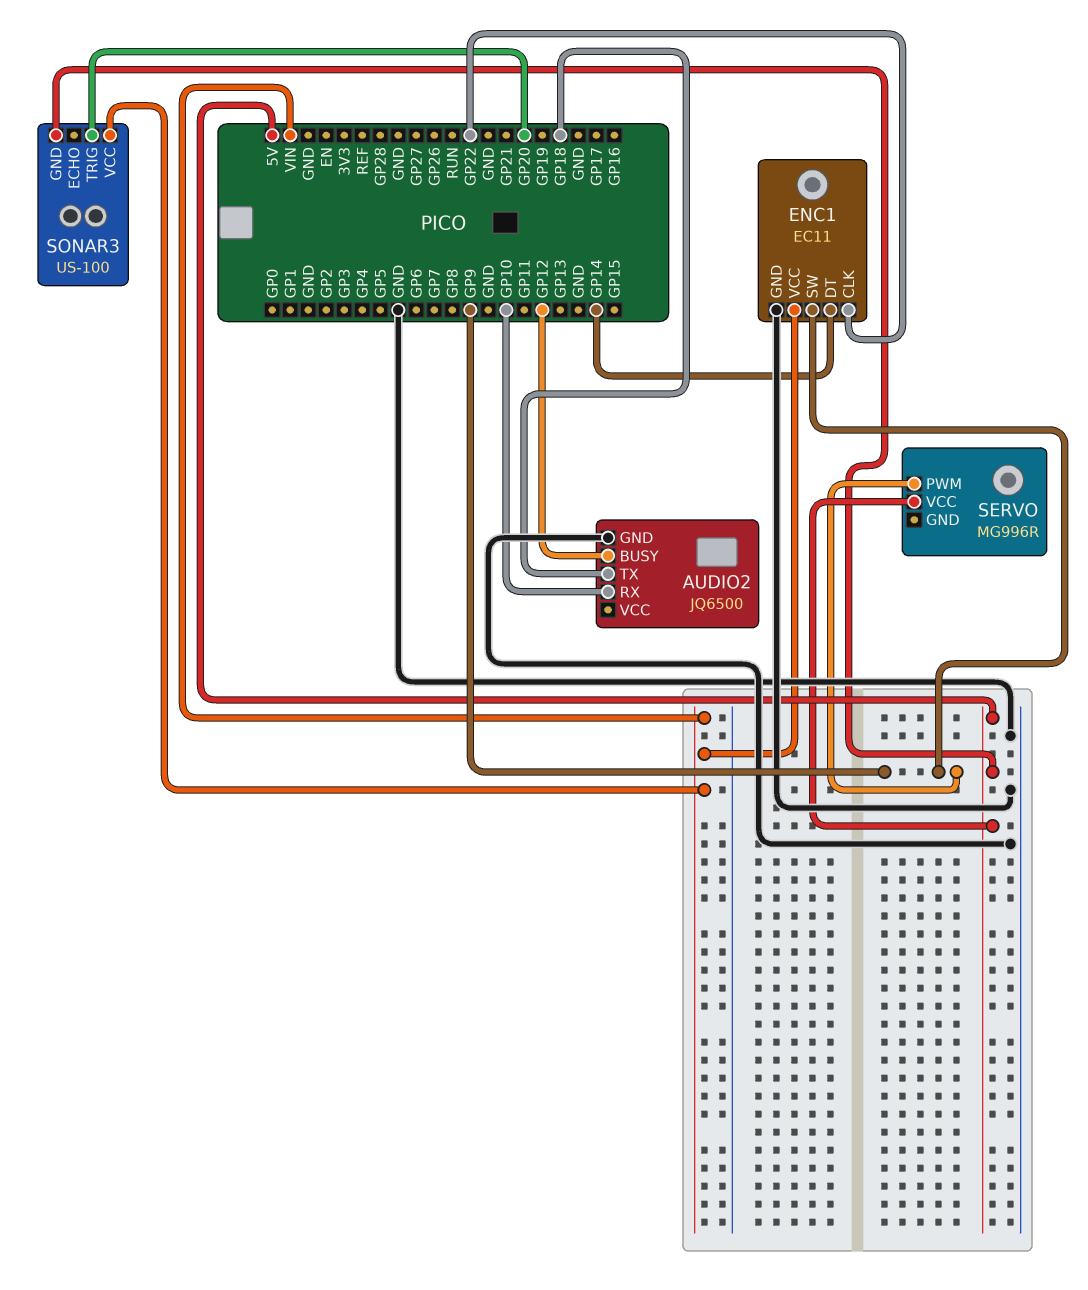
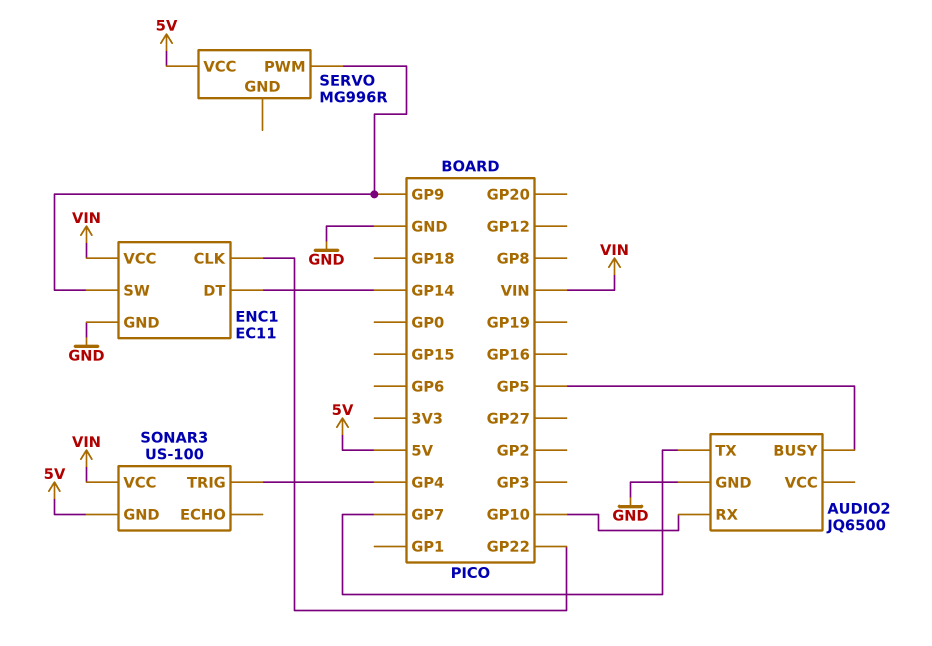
AUDIO2 pin BUSY: GP12 -> GP5
AUDIO2 pin TX: GP18 -> GP7
SONAR3 pin TRIG: GP20 -> GP4

